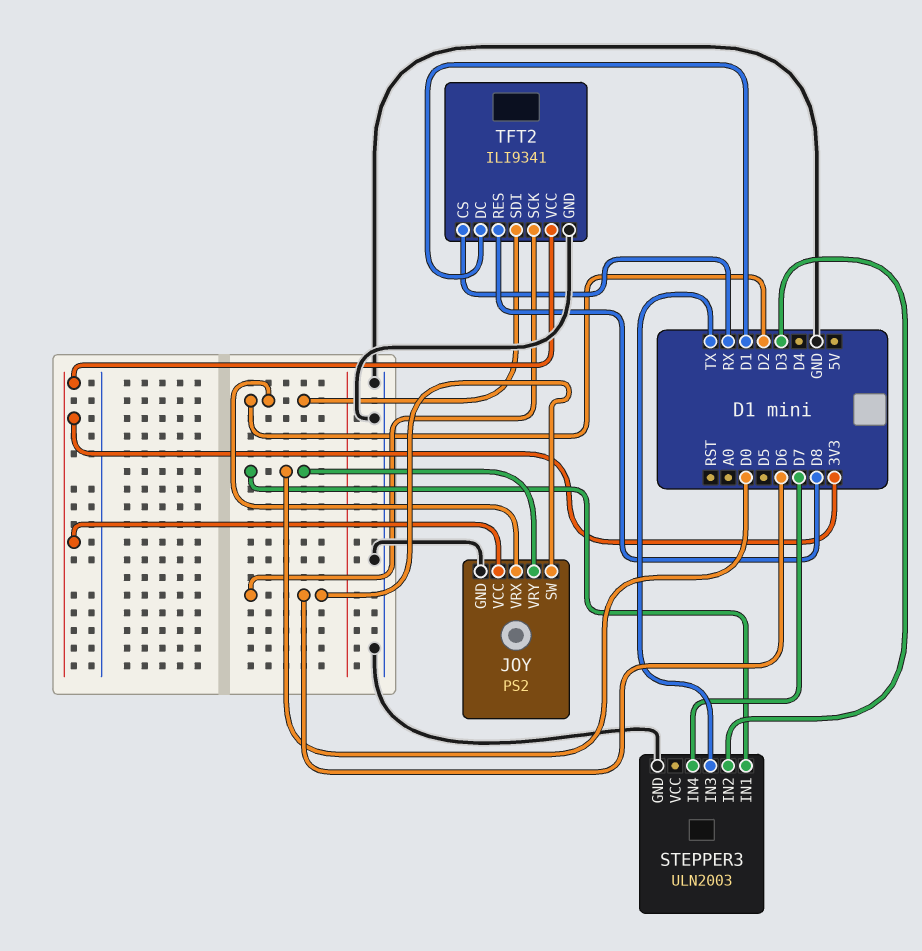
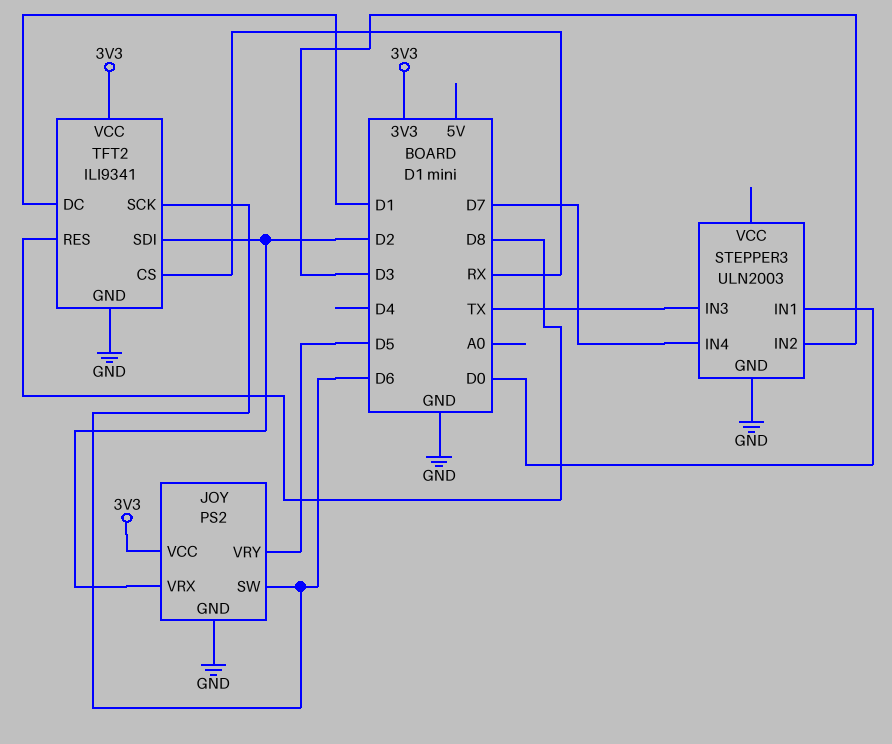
JOY pin VRY: D0 -> D5

